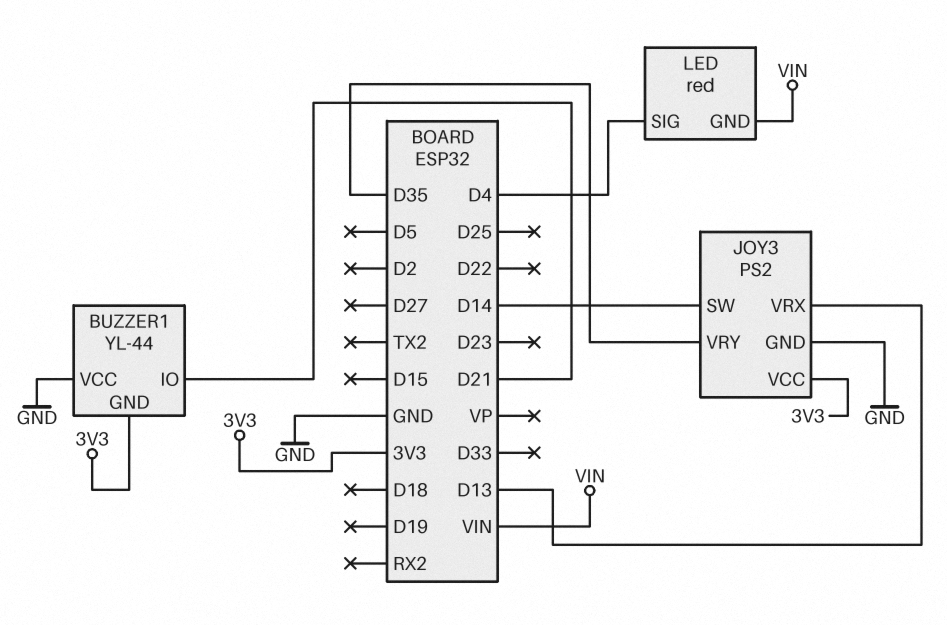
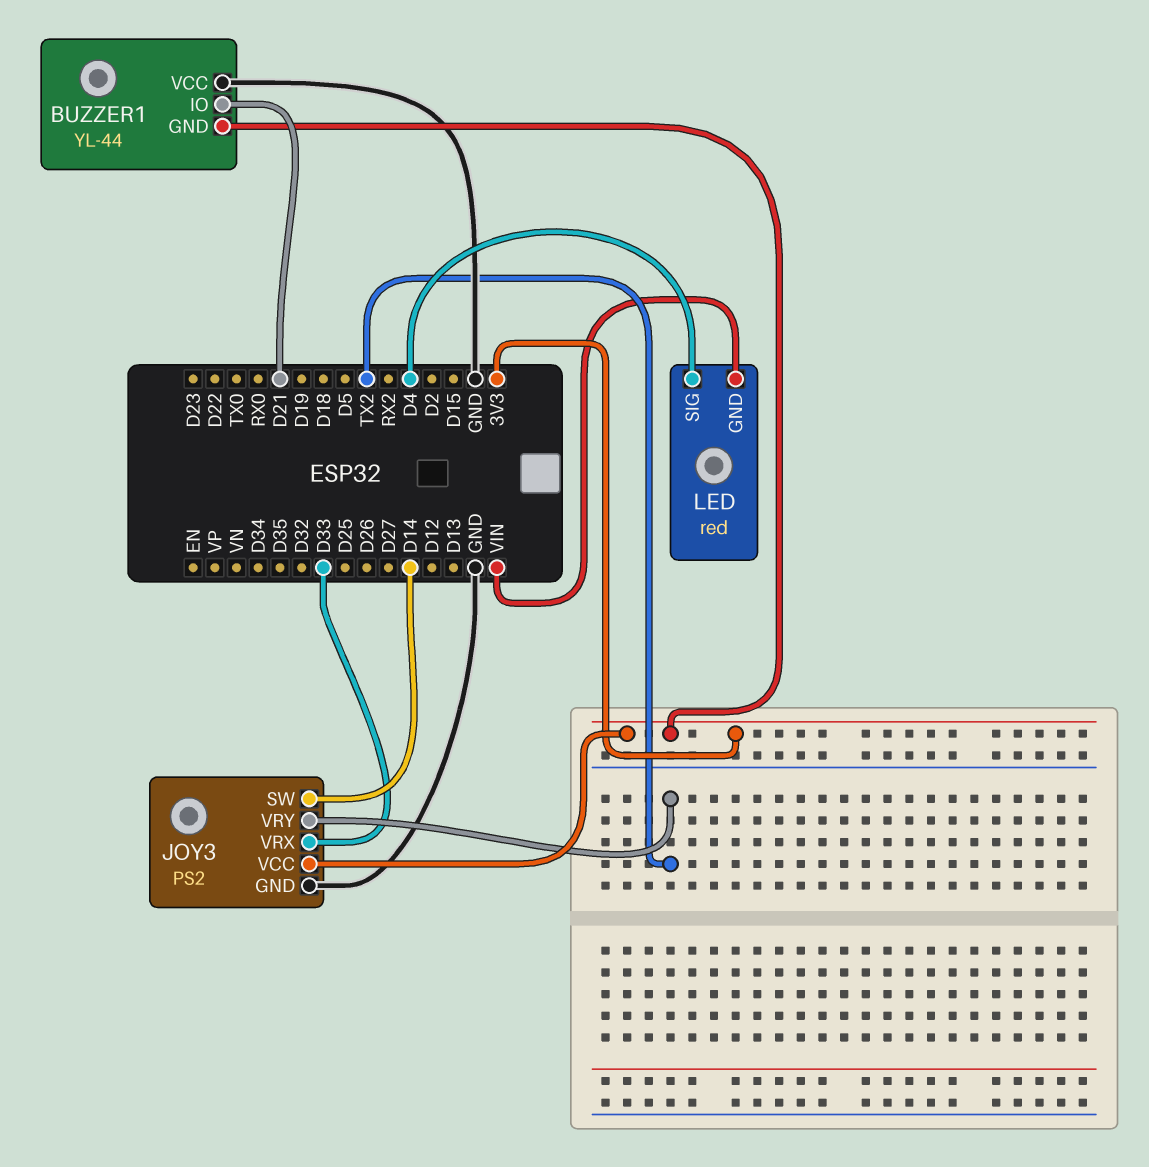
JOY3 pin VRX: D13 -> D33
JOY3 pin VRY: D35 -> TX2

